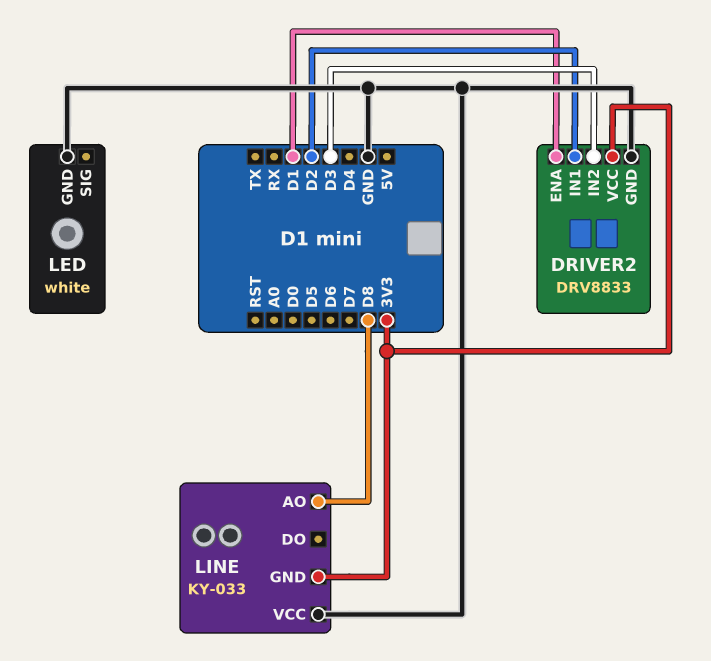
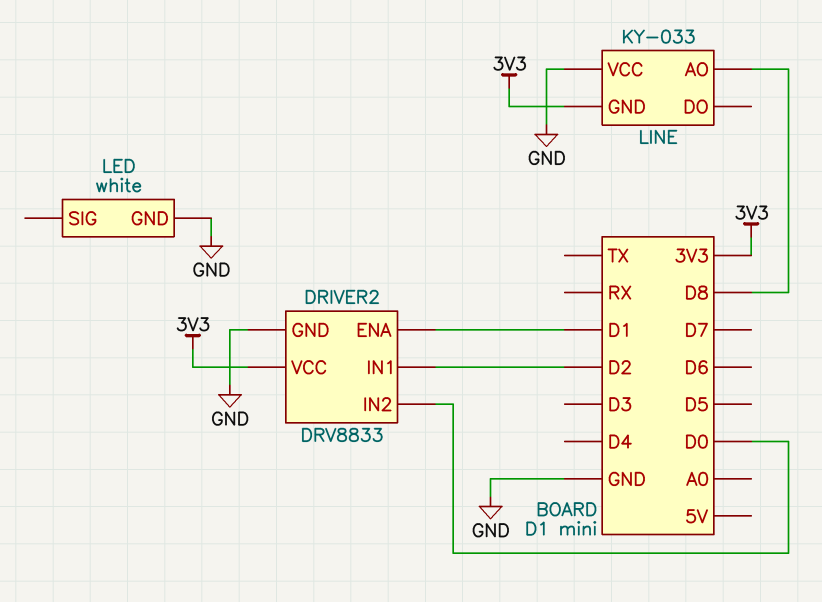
DRIVER2 pin IN2: D3 -> D0

